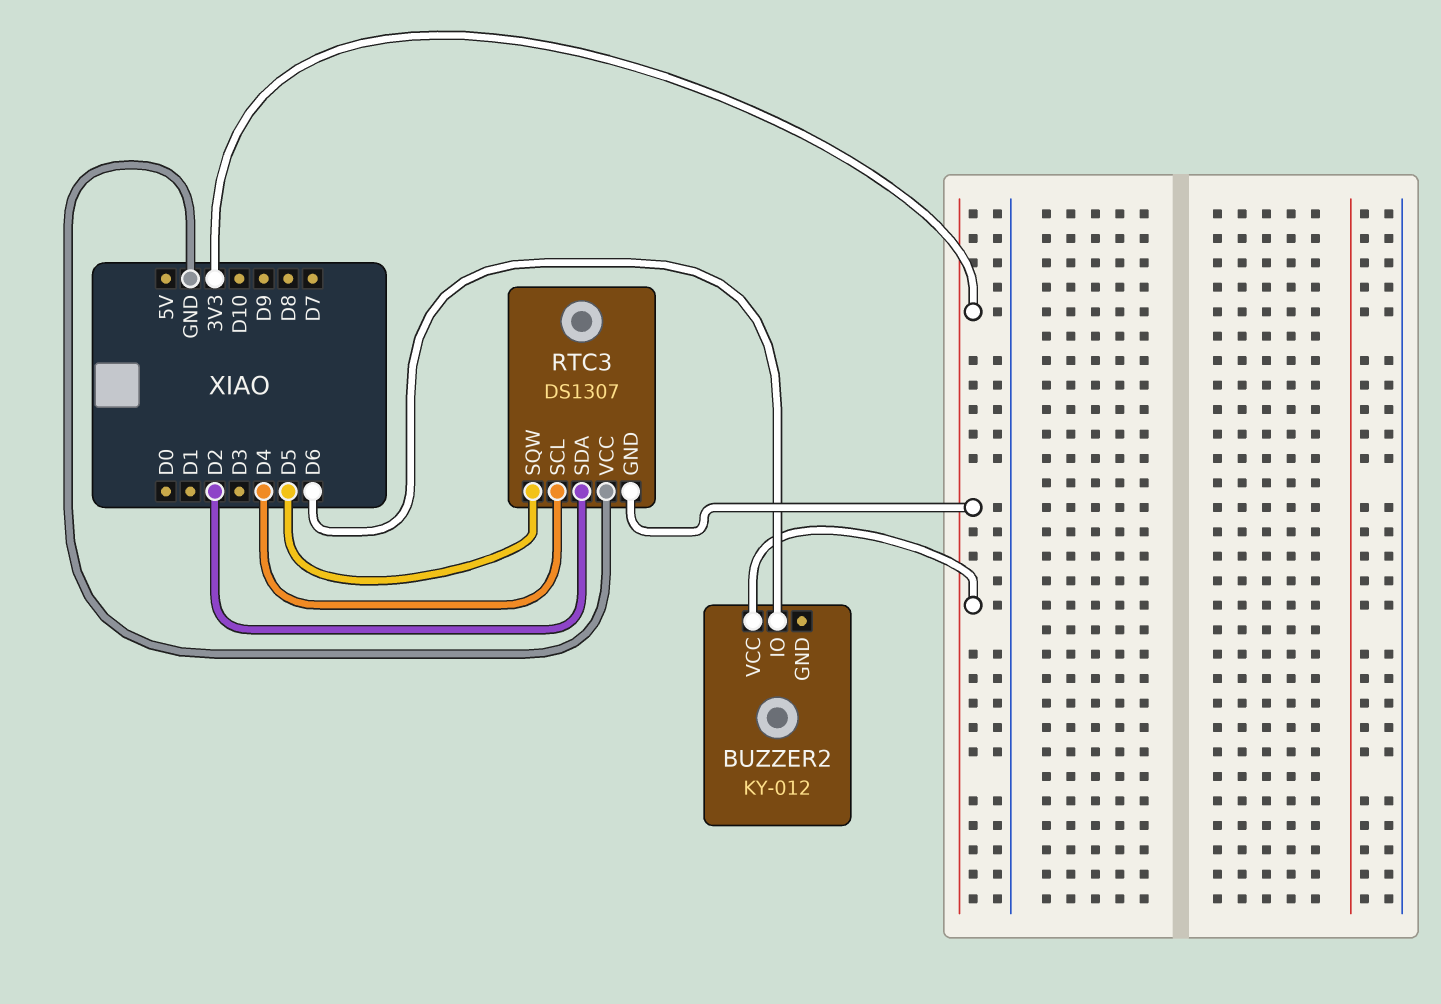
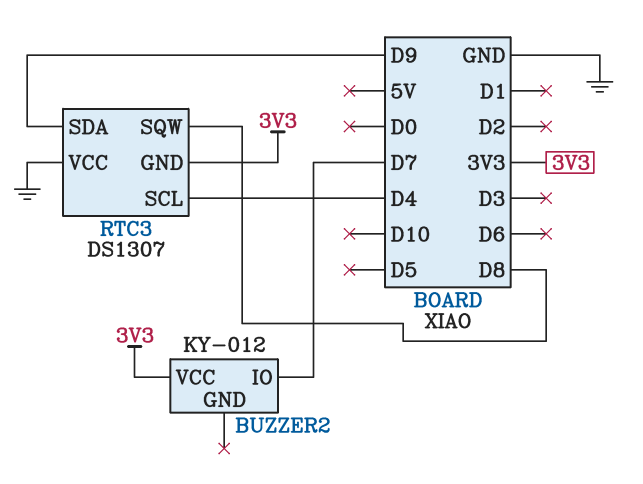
BUZZER2 pin IO: D6 -> D7
RTC3 pin SDA: D2 -> D9
RTC3 pin SQW: D5 -> D8

